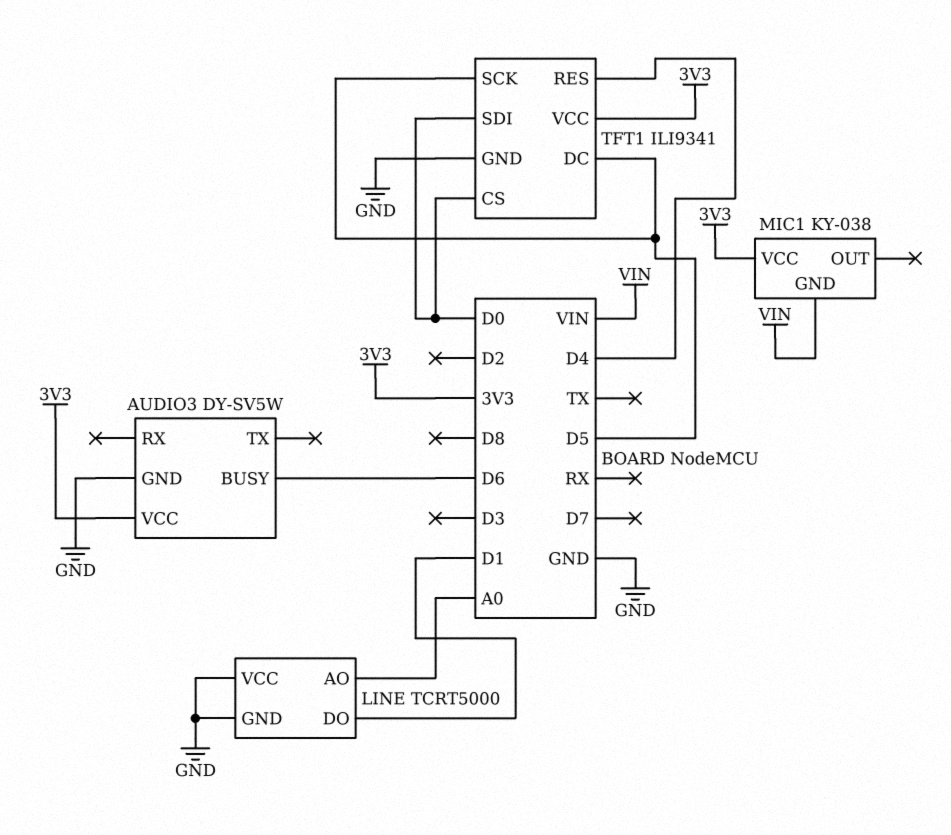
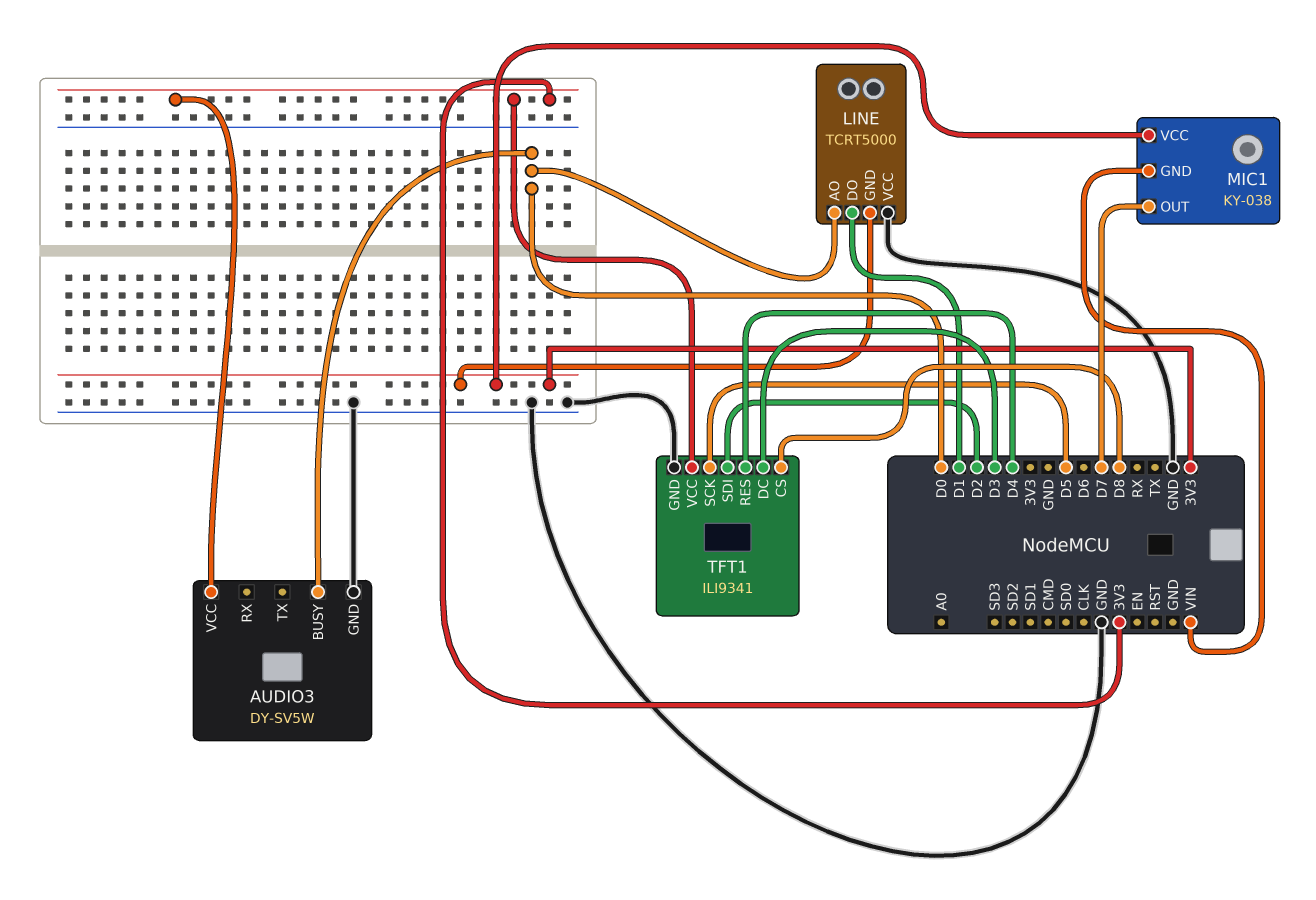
AUDIO3 pin BUSY: D6 -> D0
LINE pin AO: A0 -> D0
LINE pin GND: GND -> 3V3
MIC1 pin OUT: none -> D7
TFT1 pin CS: D0 -> D8
TFT1 pin DC: D5 -> D3
TFT1 pin SDI: D0 -> D2

